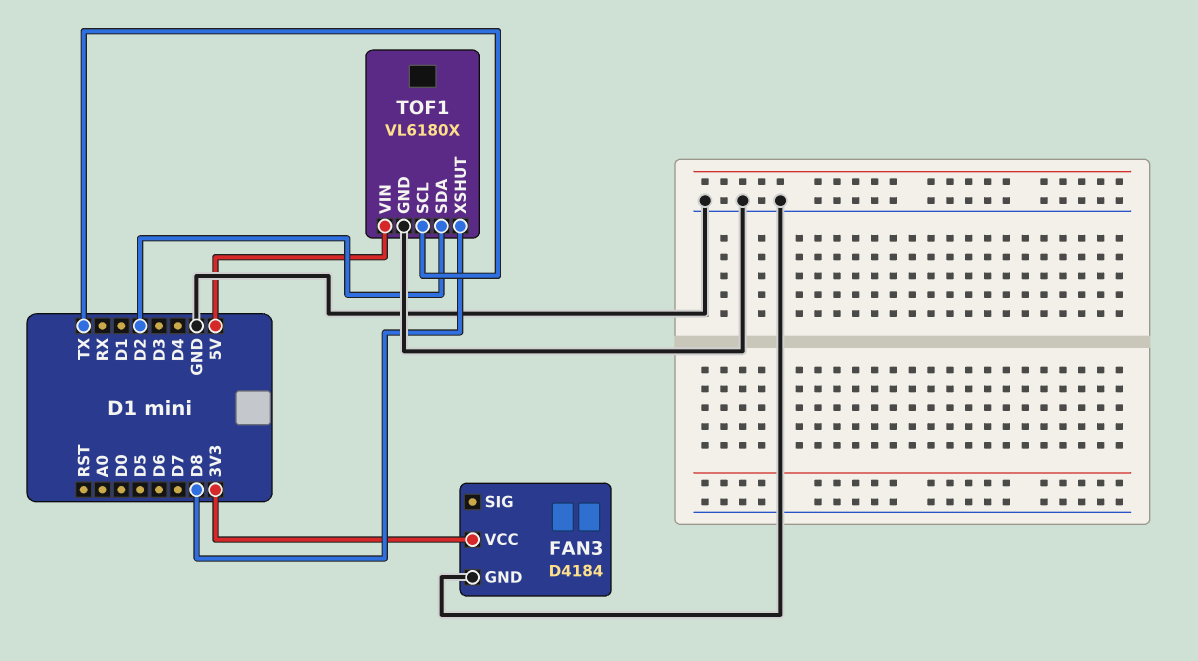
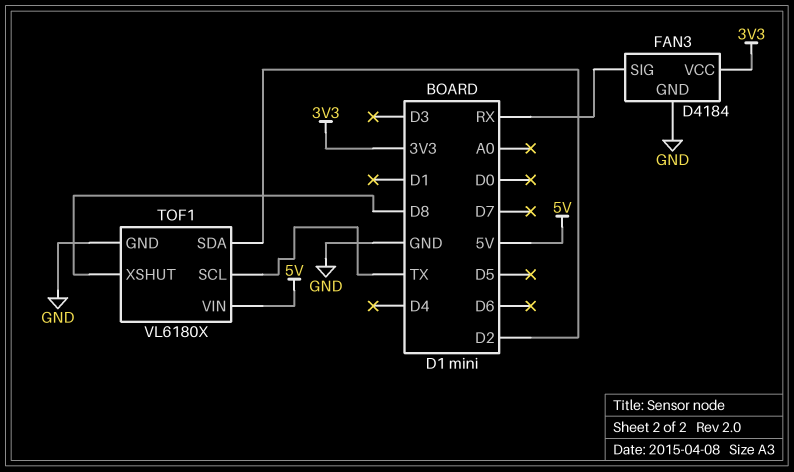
FAN3 pin SIG: none -> RX

